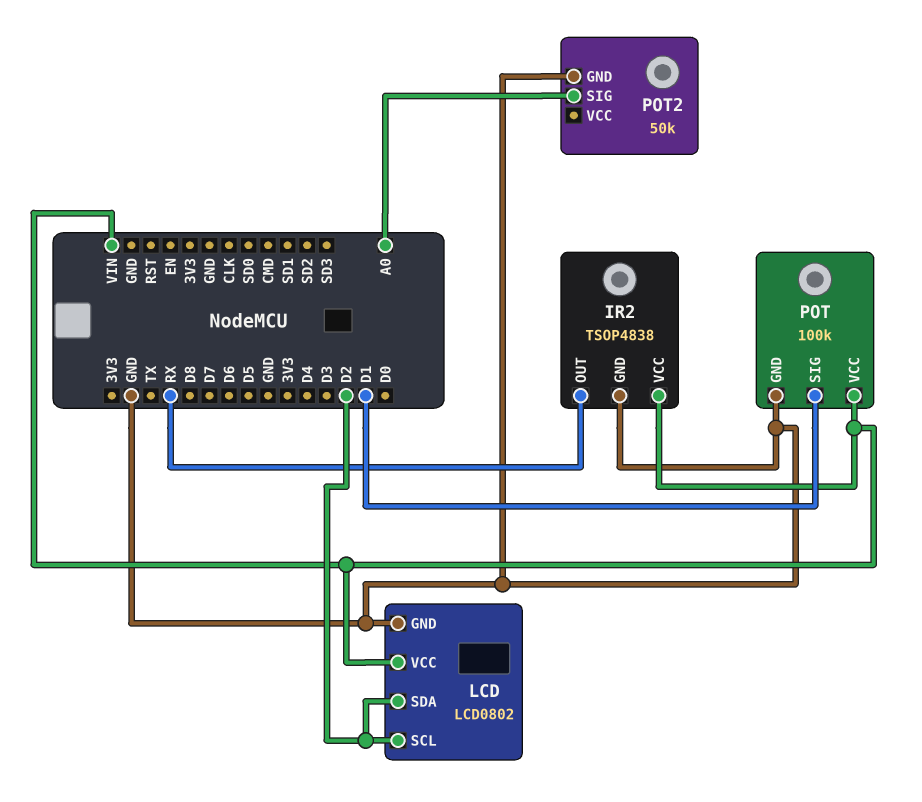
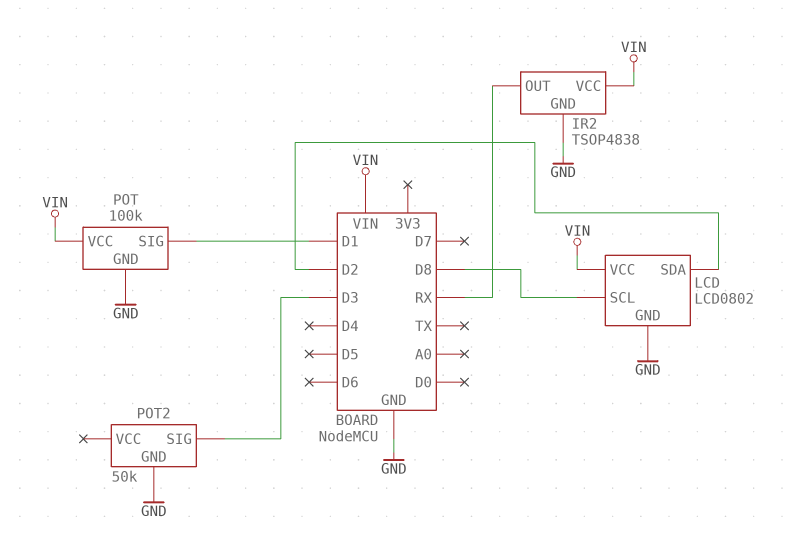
LCD pin SCL: D2 -> D8
POT2 pin SIG: A0 -> D3

